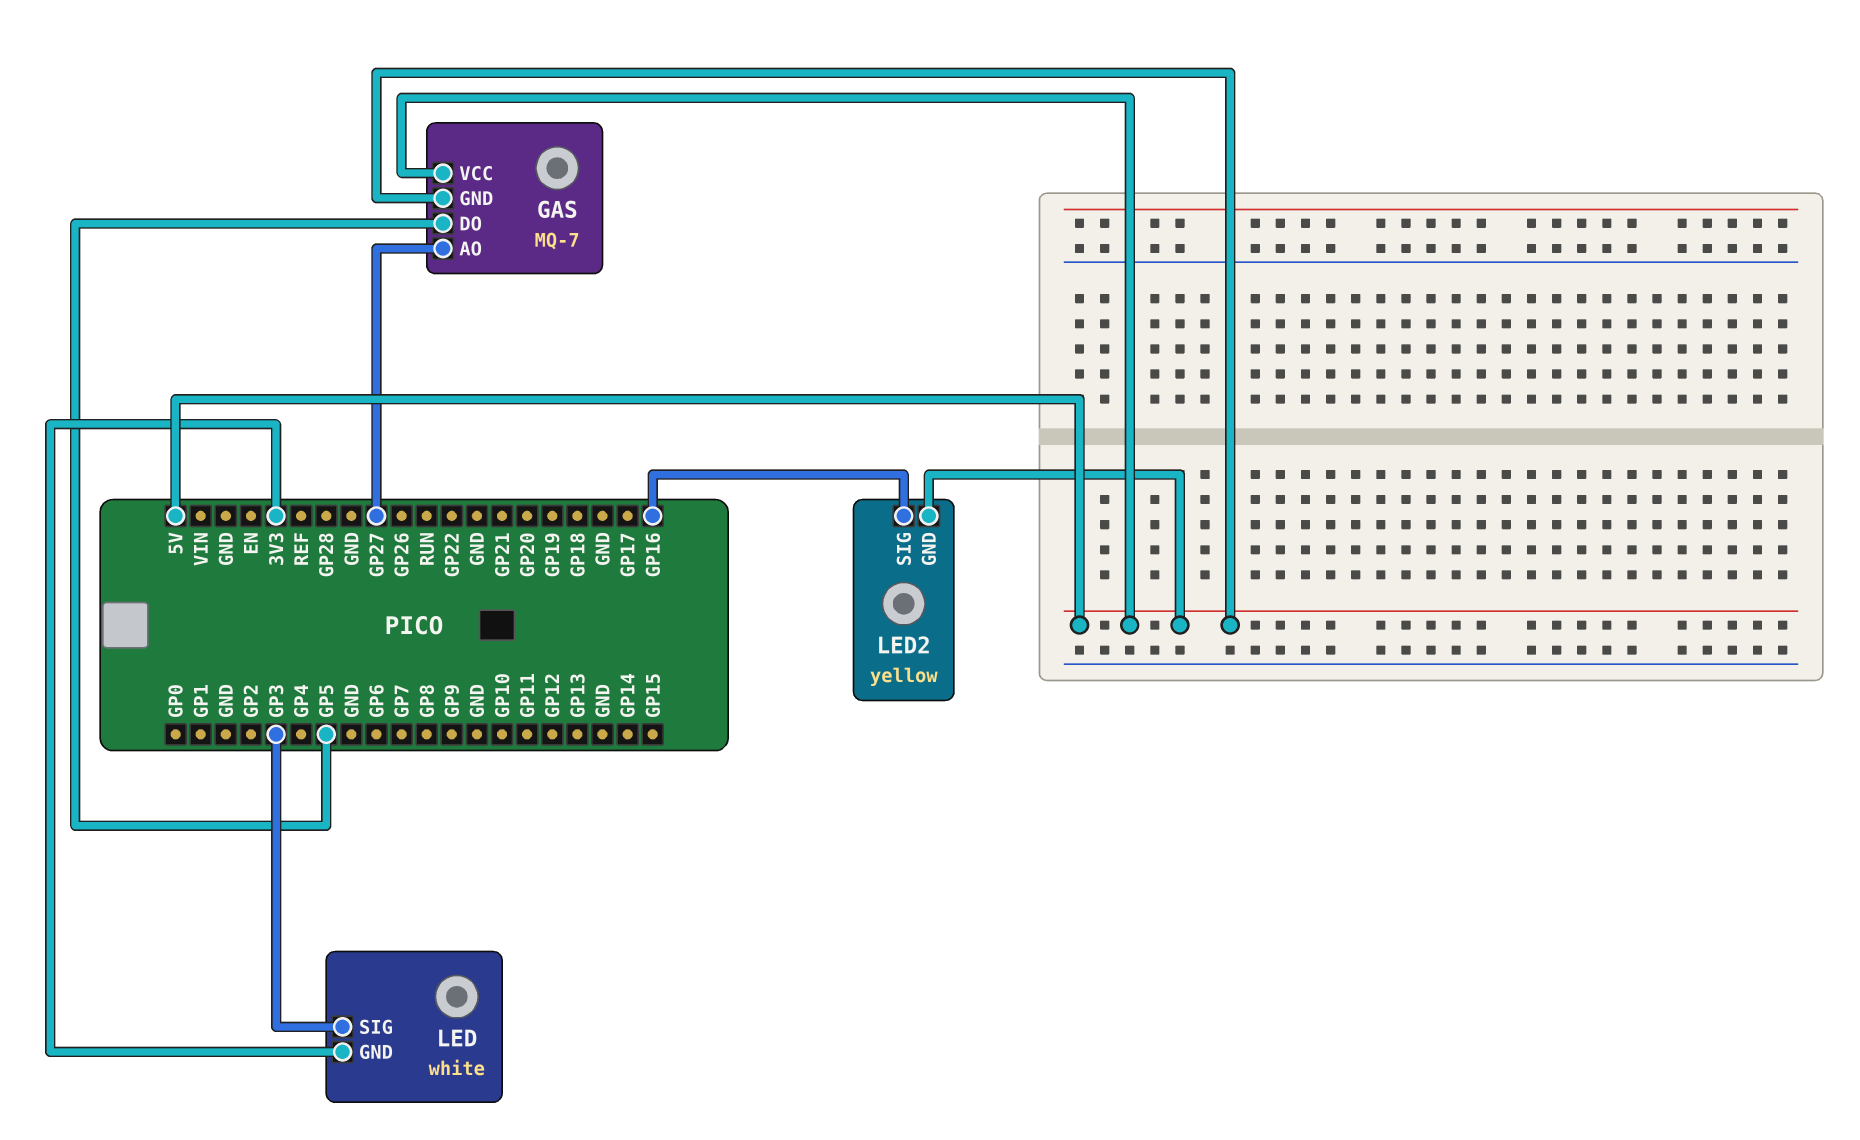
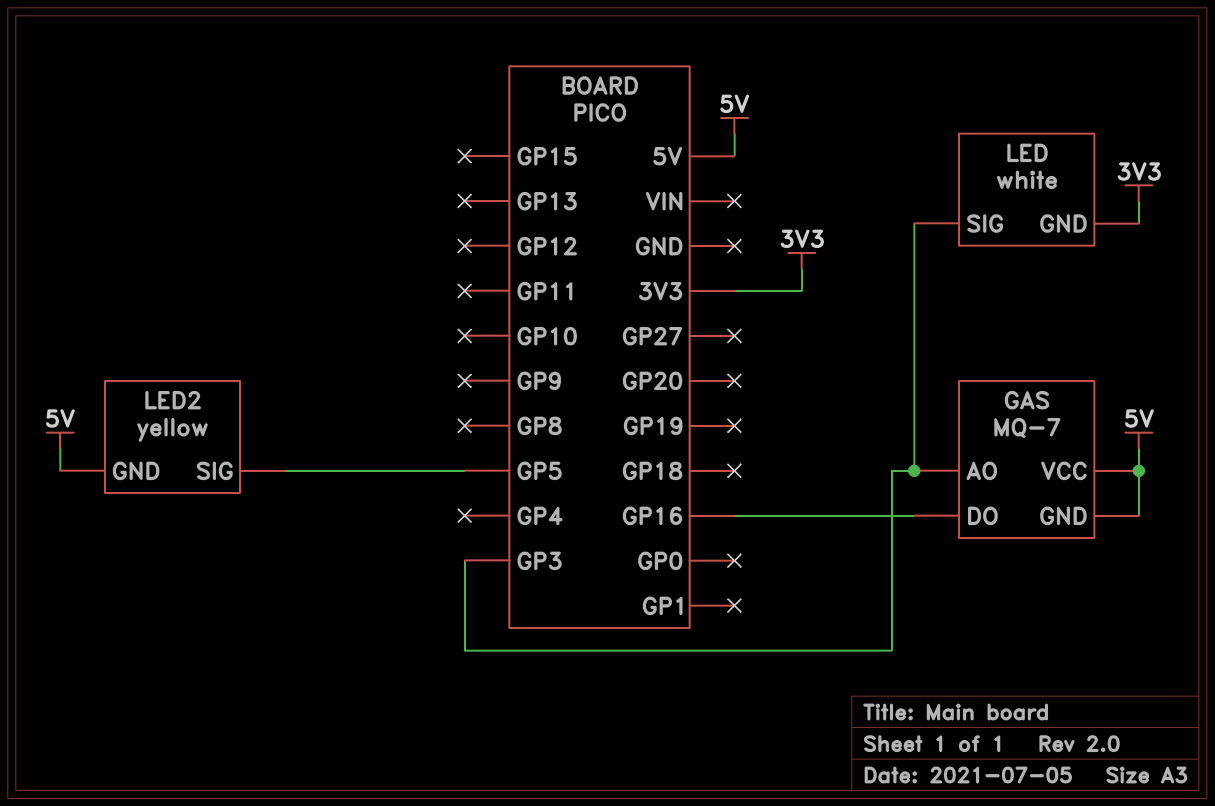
GAS pin AO: GP27 -> GP3
GAS pin DO: GP5 -> GP16
LED2 pin SIG: GP16 -> GP5

